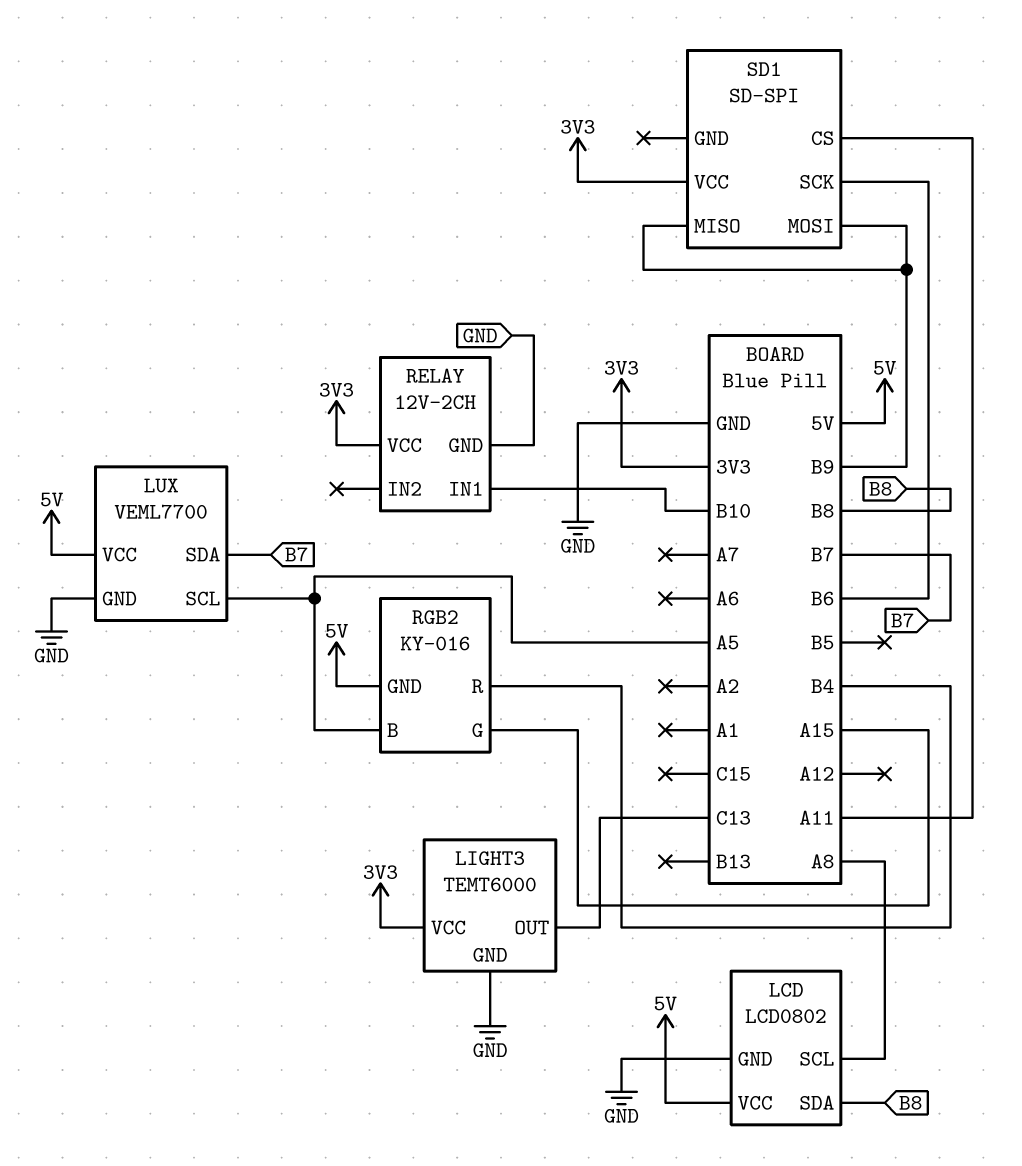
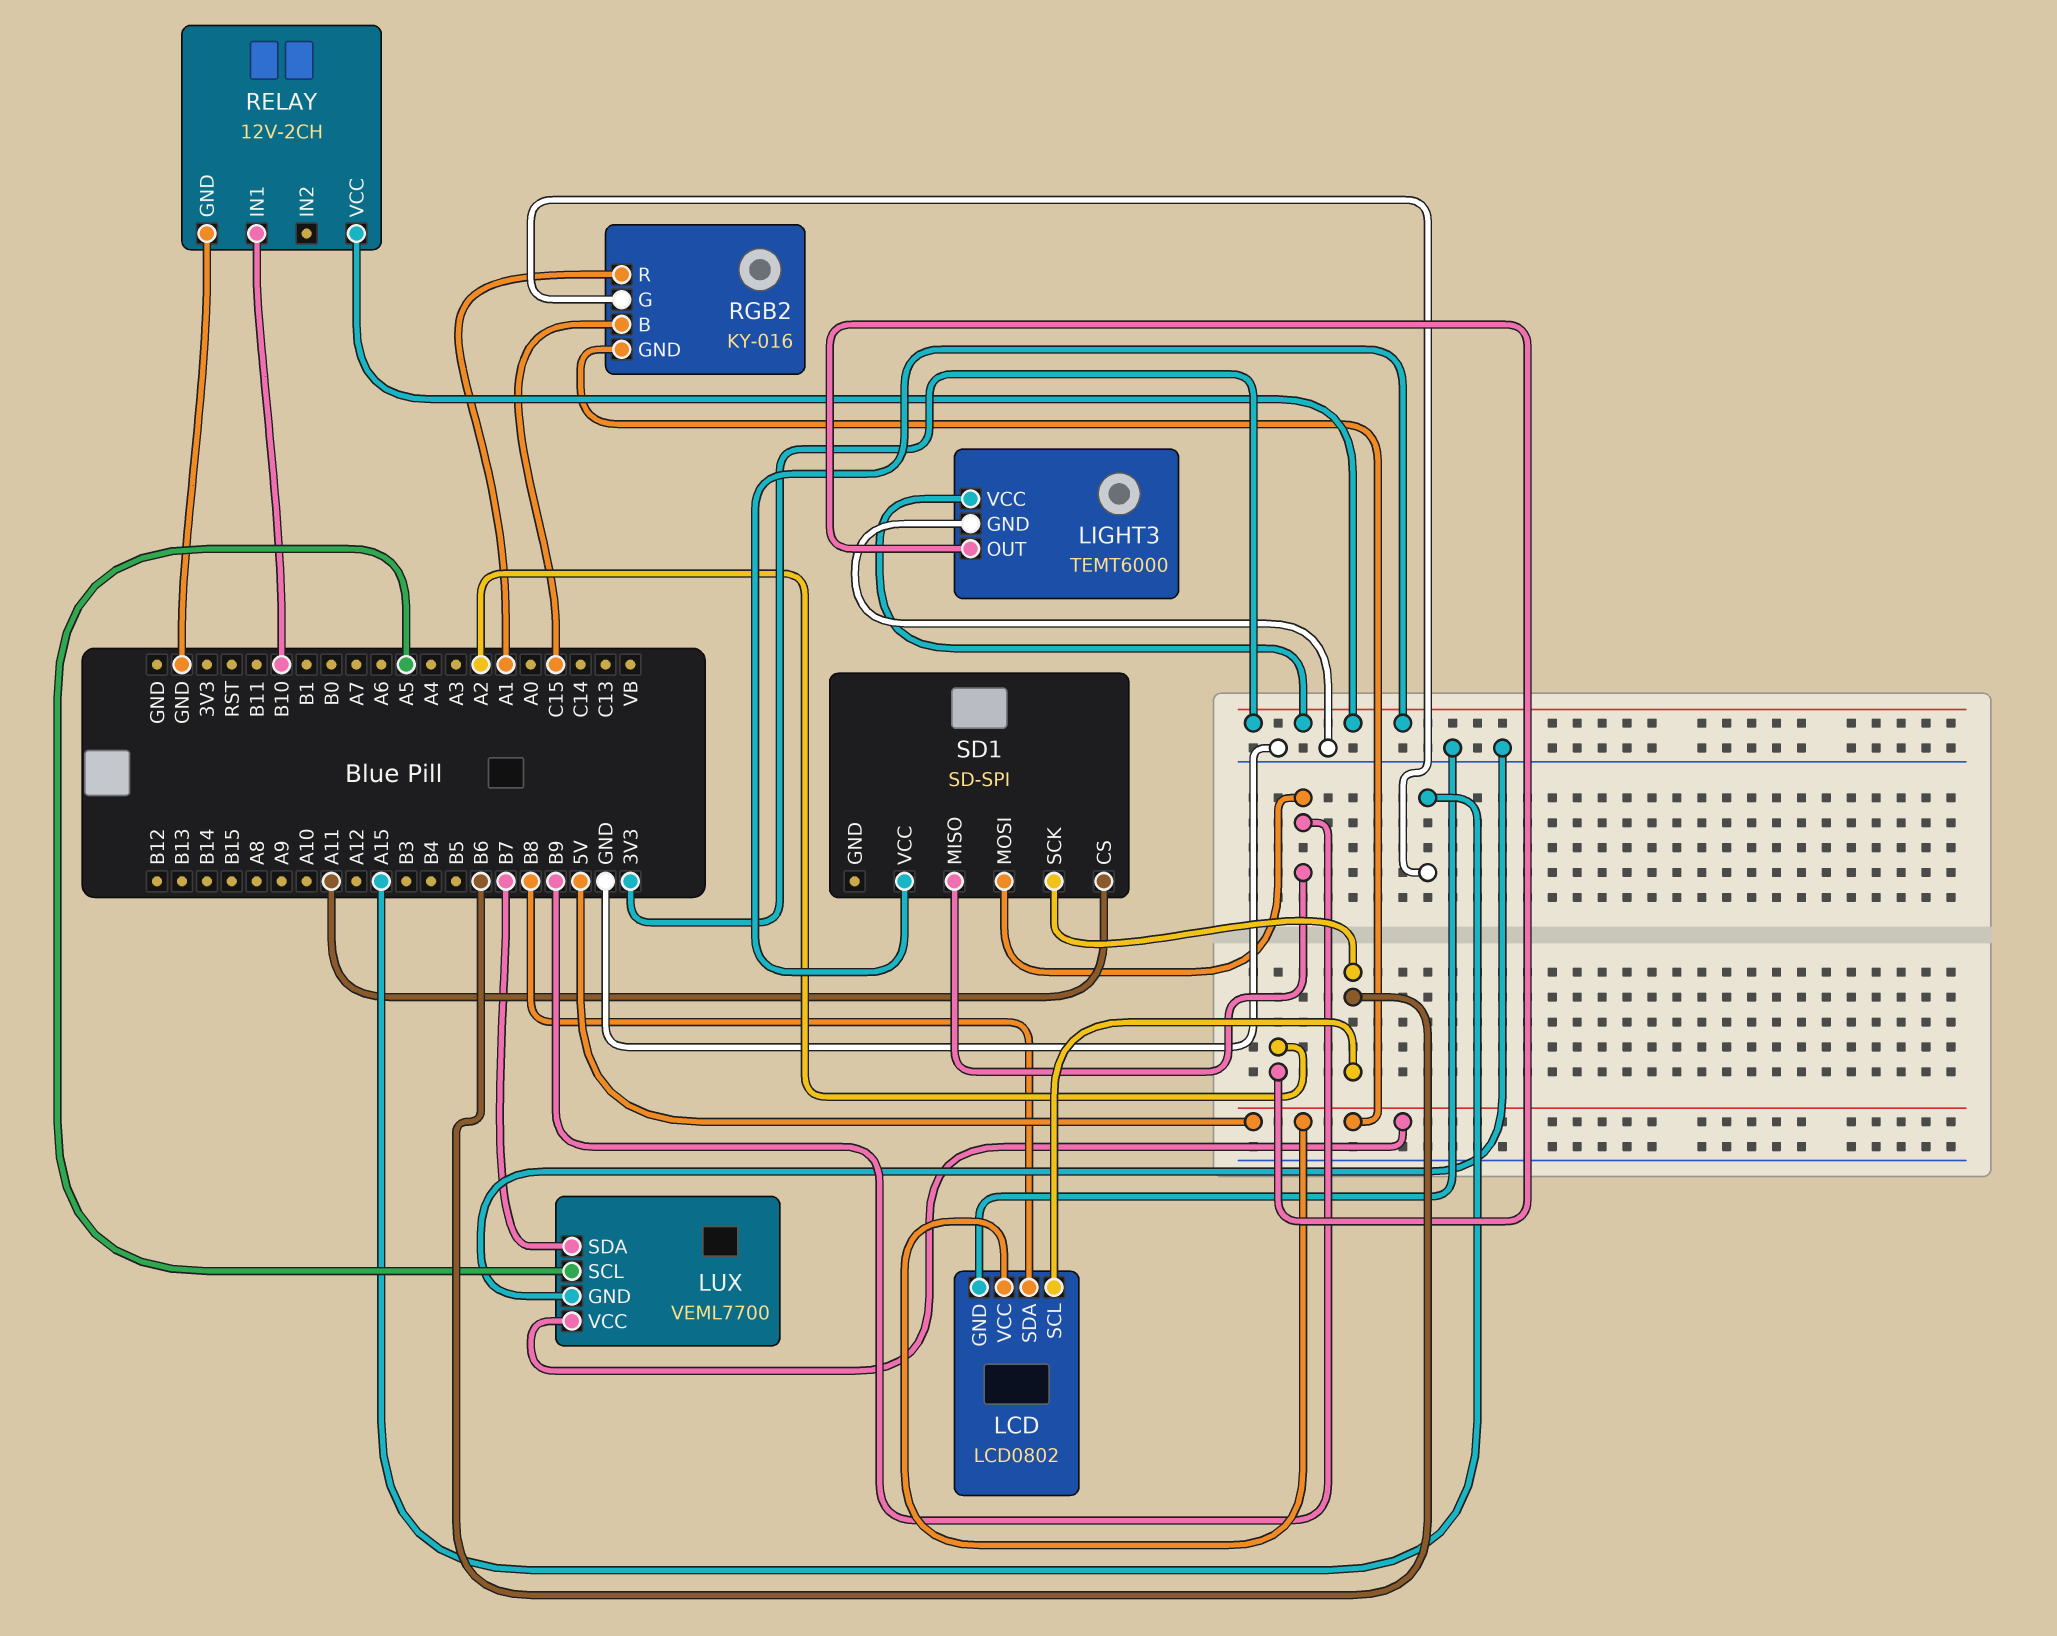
LCD pin SCL: A8 -> B6
LIGHT3 pin OUT: C13 -> A2
RGB2 pin B: A5 -> C15
RGB2 pin R: B4 -> A1

